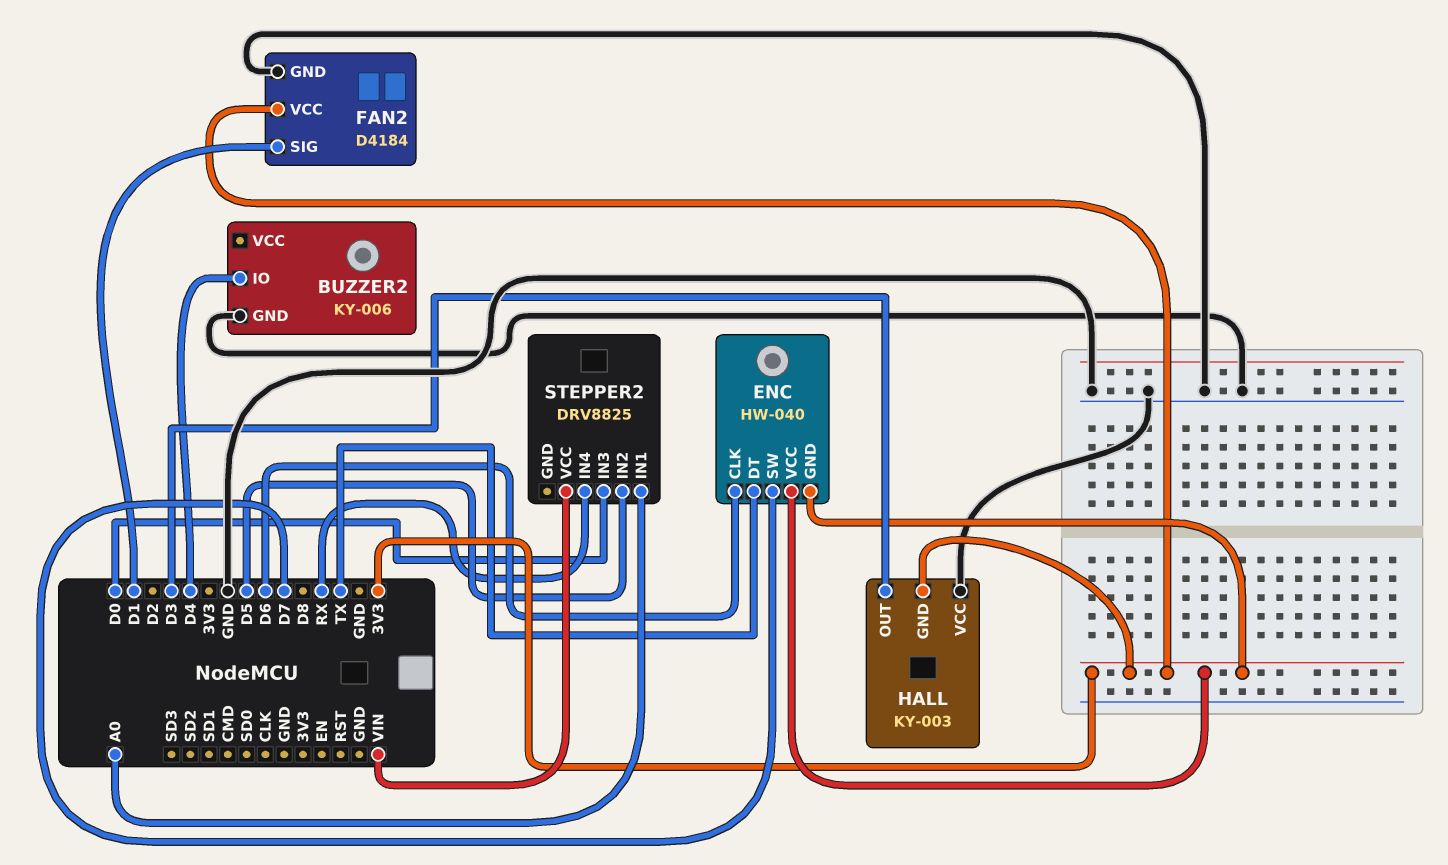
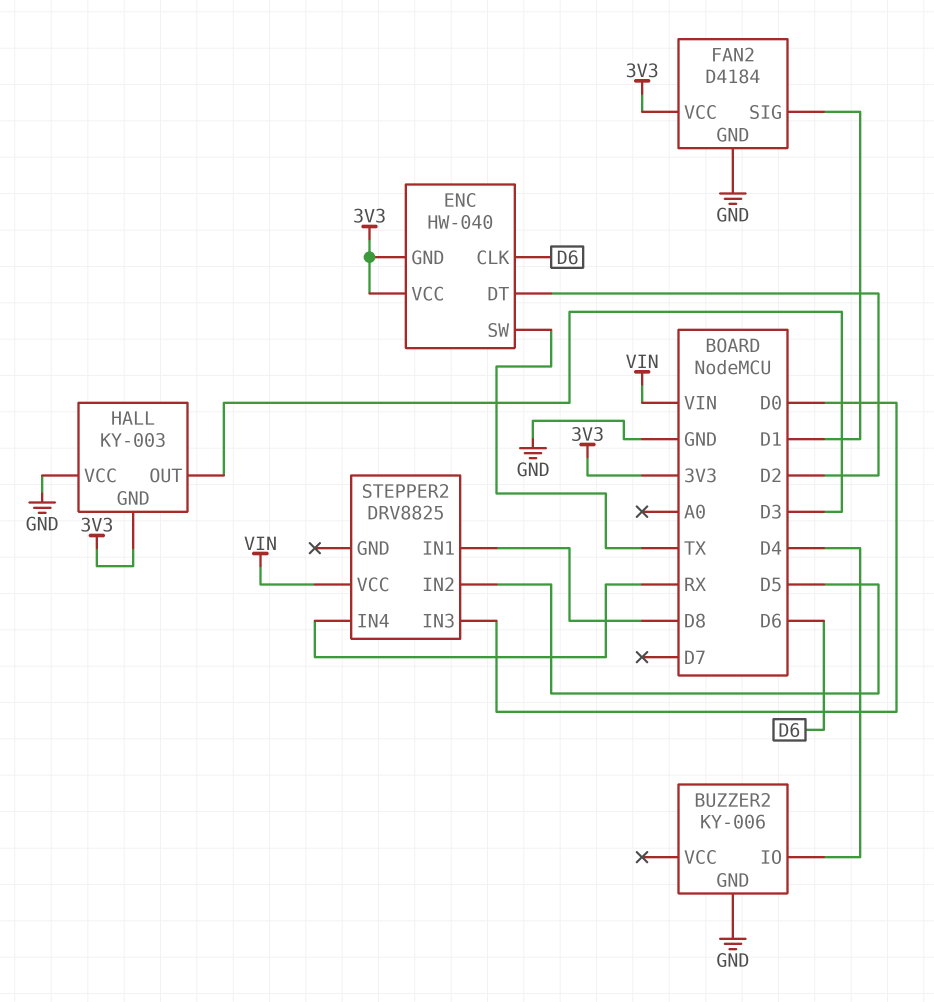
ENC pin DT: TX -> D2
ENC pin SW: D7 -> TX
STEPPER2 pin IN1: A0 -> D8

